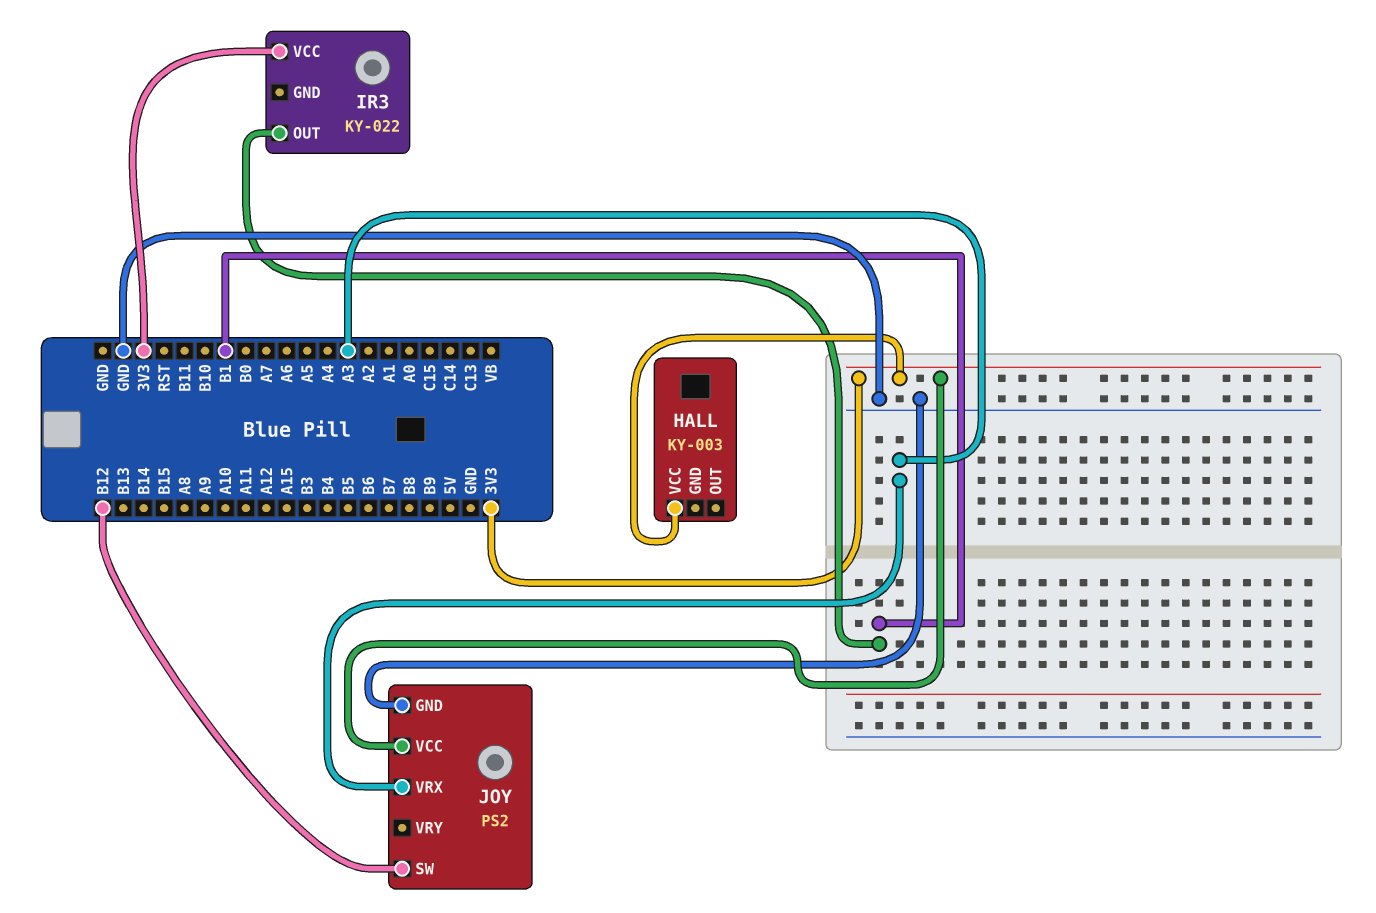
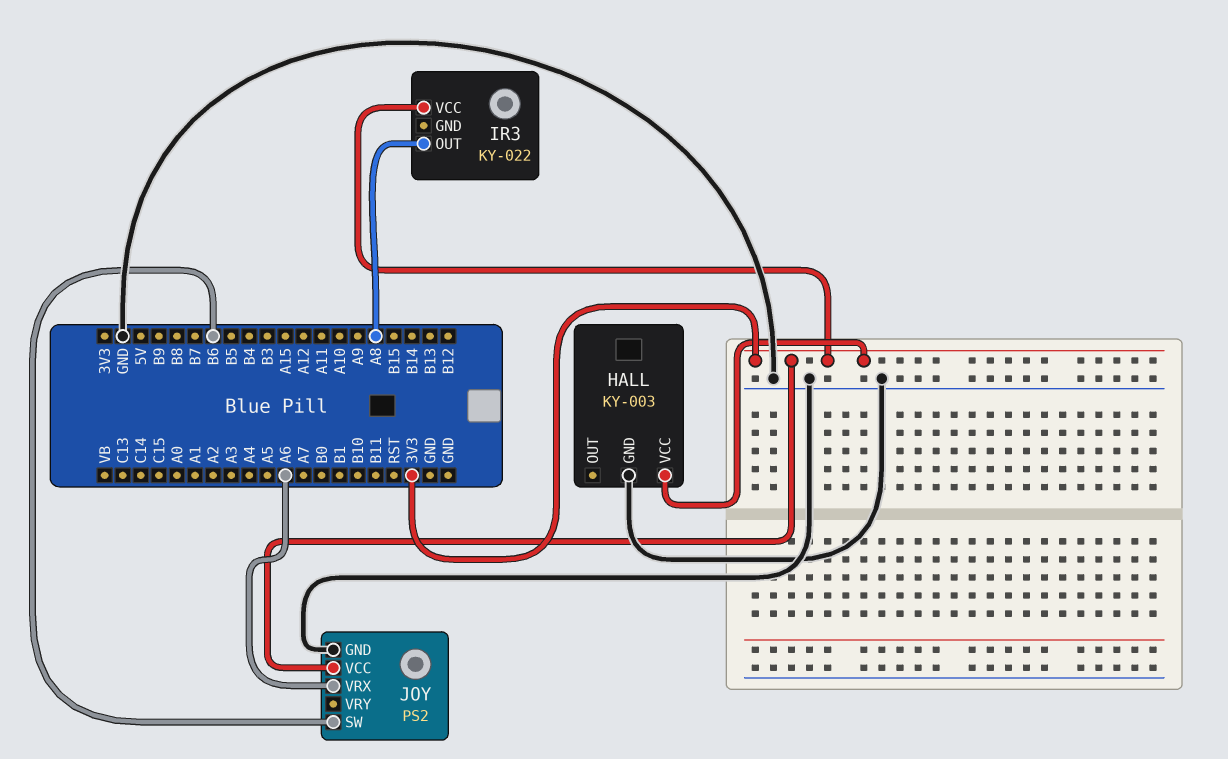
HALL pin GND: none -> GND
IR3 pin OUT: B1 -> A8
JOY pin SW: B12 -> B6
JOY pin VRX: A3 -> A6

